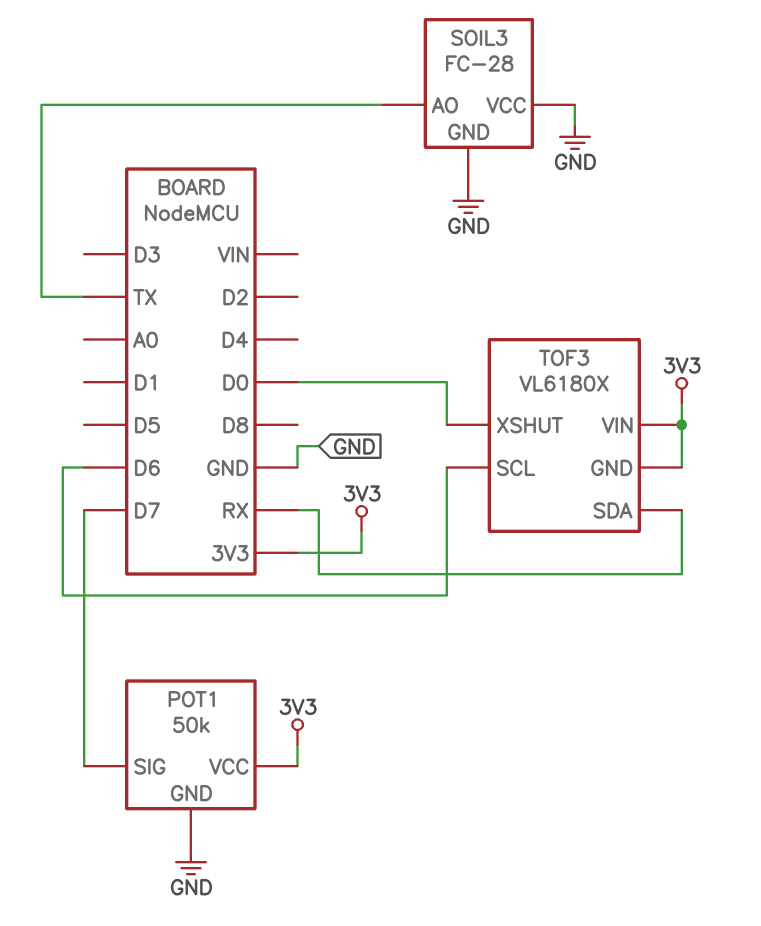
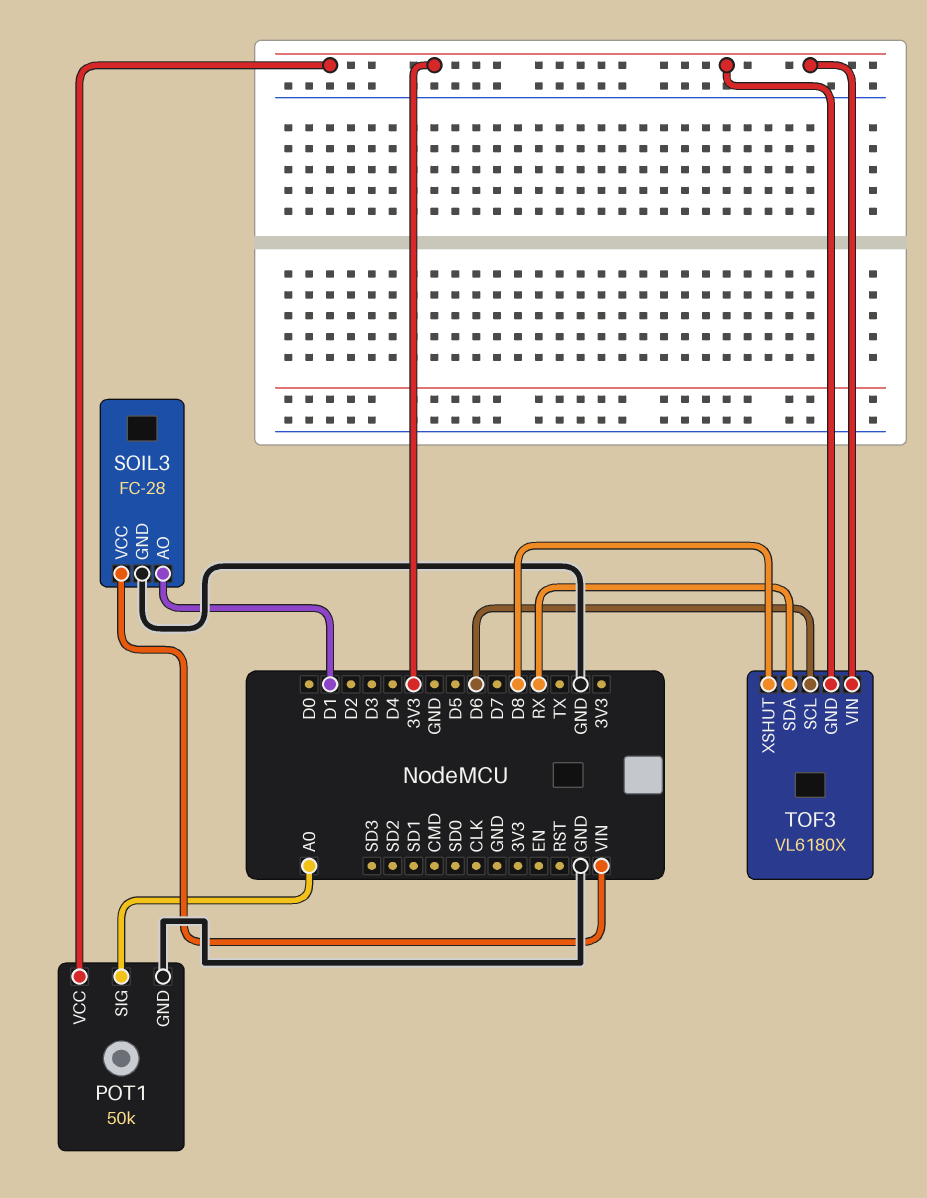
POT1 pin SIG: D7 -> A0
SOIL3 pin AO: TX -> D1
SOIL3 pin VCC: GND -> VIN
TOF3 pin XSHUT: D0 -> D8

